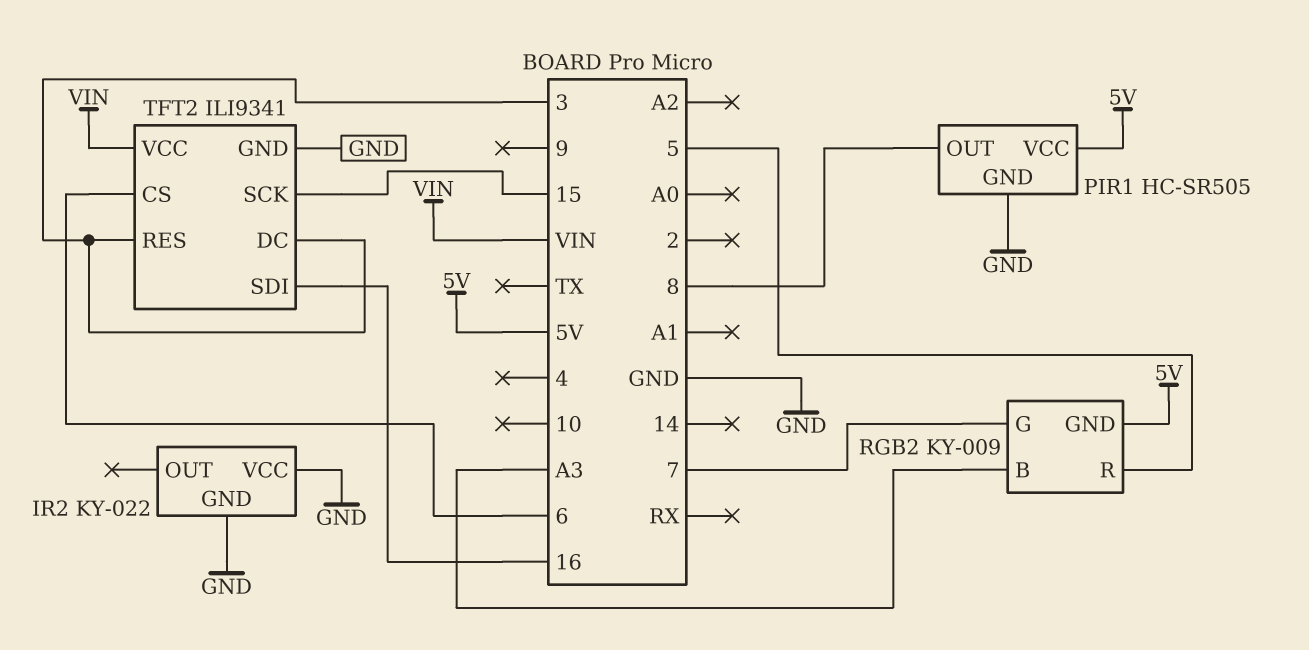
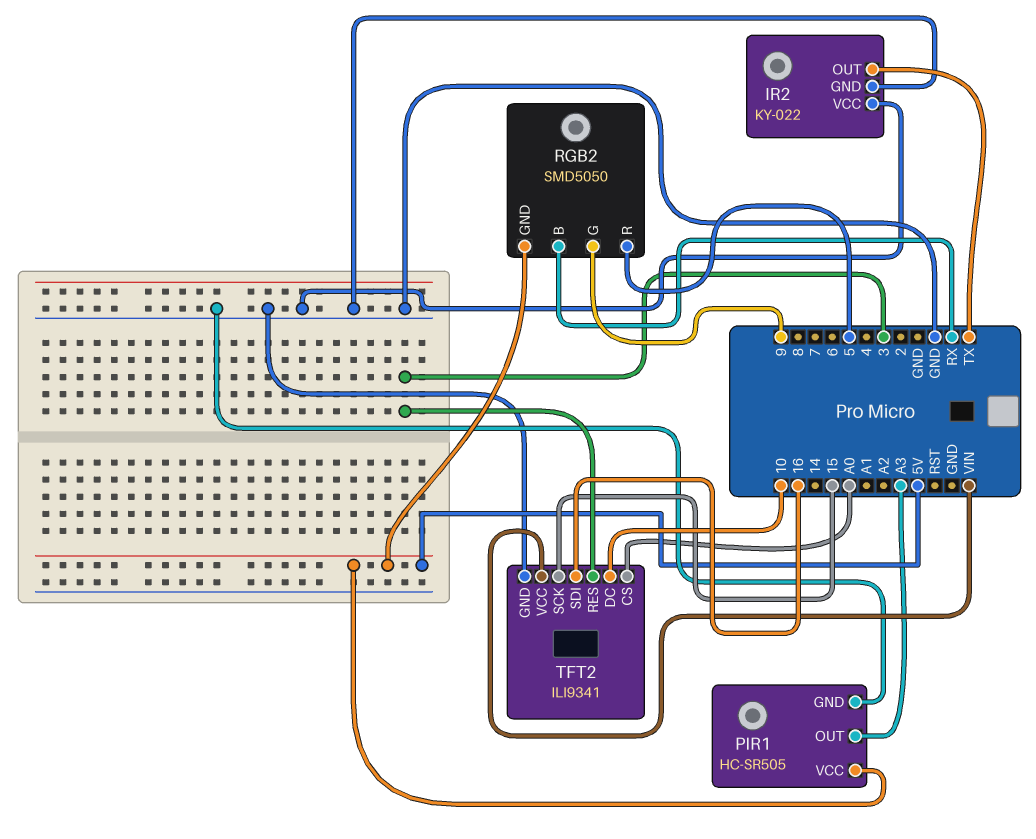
IR2 pin OUT: none -> TX
PIR1 pin OUT: 8 -> A3
RGB2: KY-009 -> SMD5050
RGB2 pin B: A3 -> RX
RGB2 pin G: 7 -> 9
TFT2 pin CS: 6 -> A0
TFT2 pin DC: 3 -> 10

